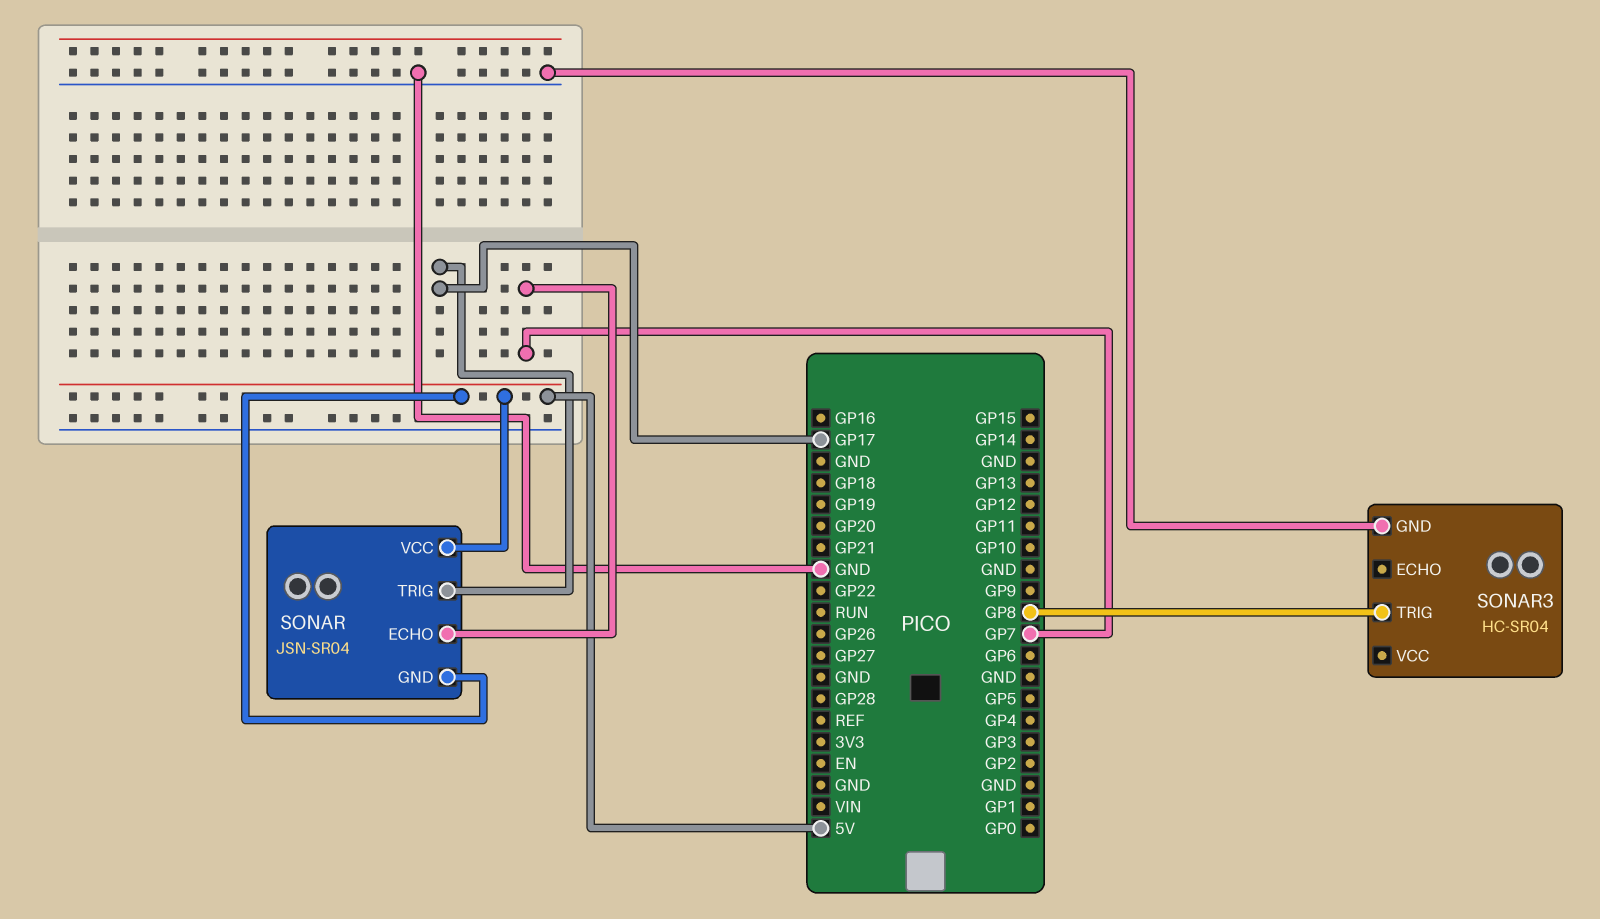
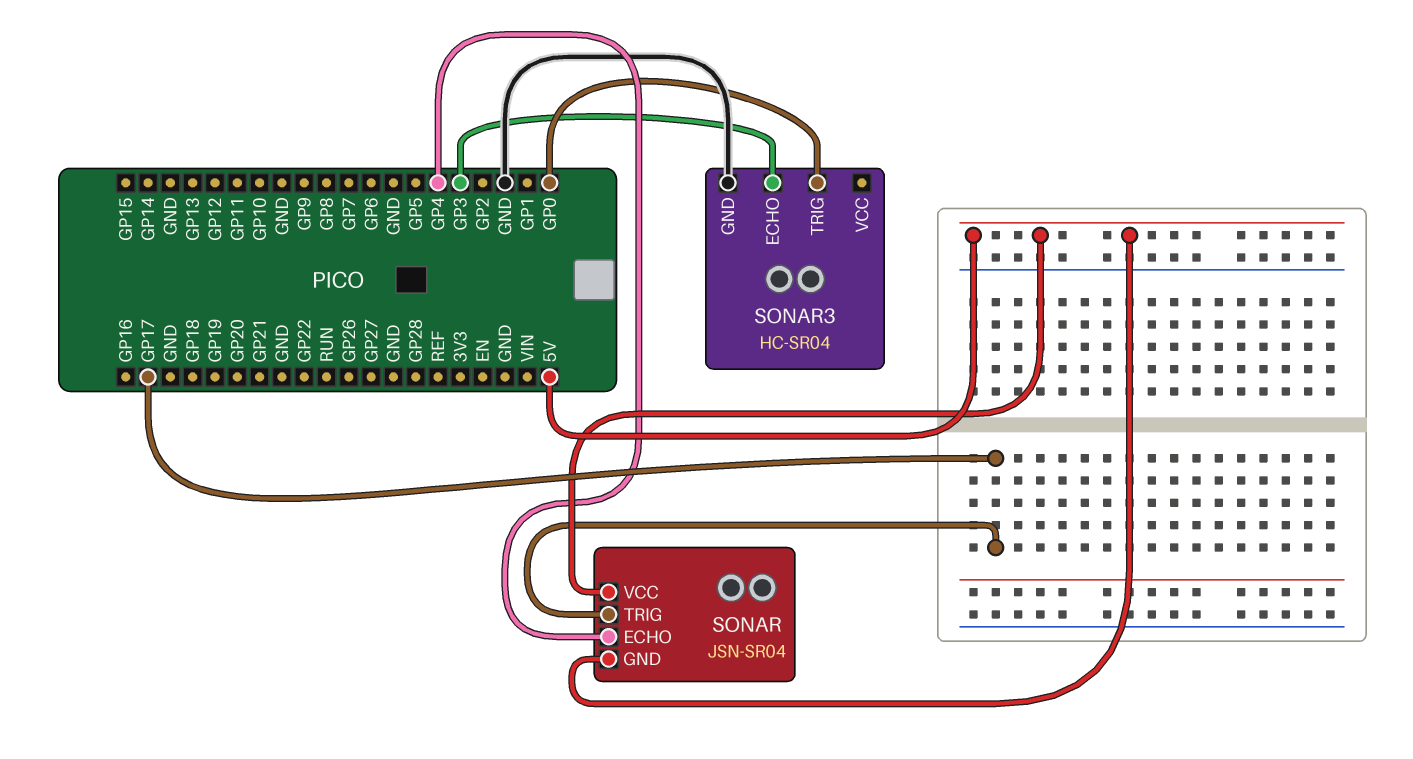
SONAR pin ECHO: GP7 -> GP4
SONAR3 pin ECHO: none -> GP3
SONAR3 pin TRIG: GP8 -> GP0

